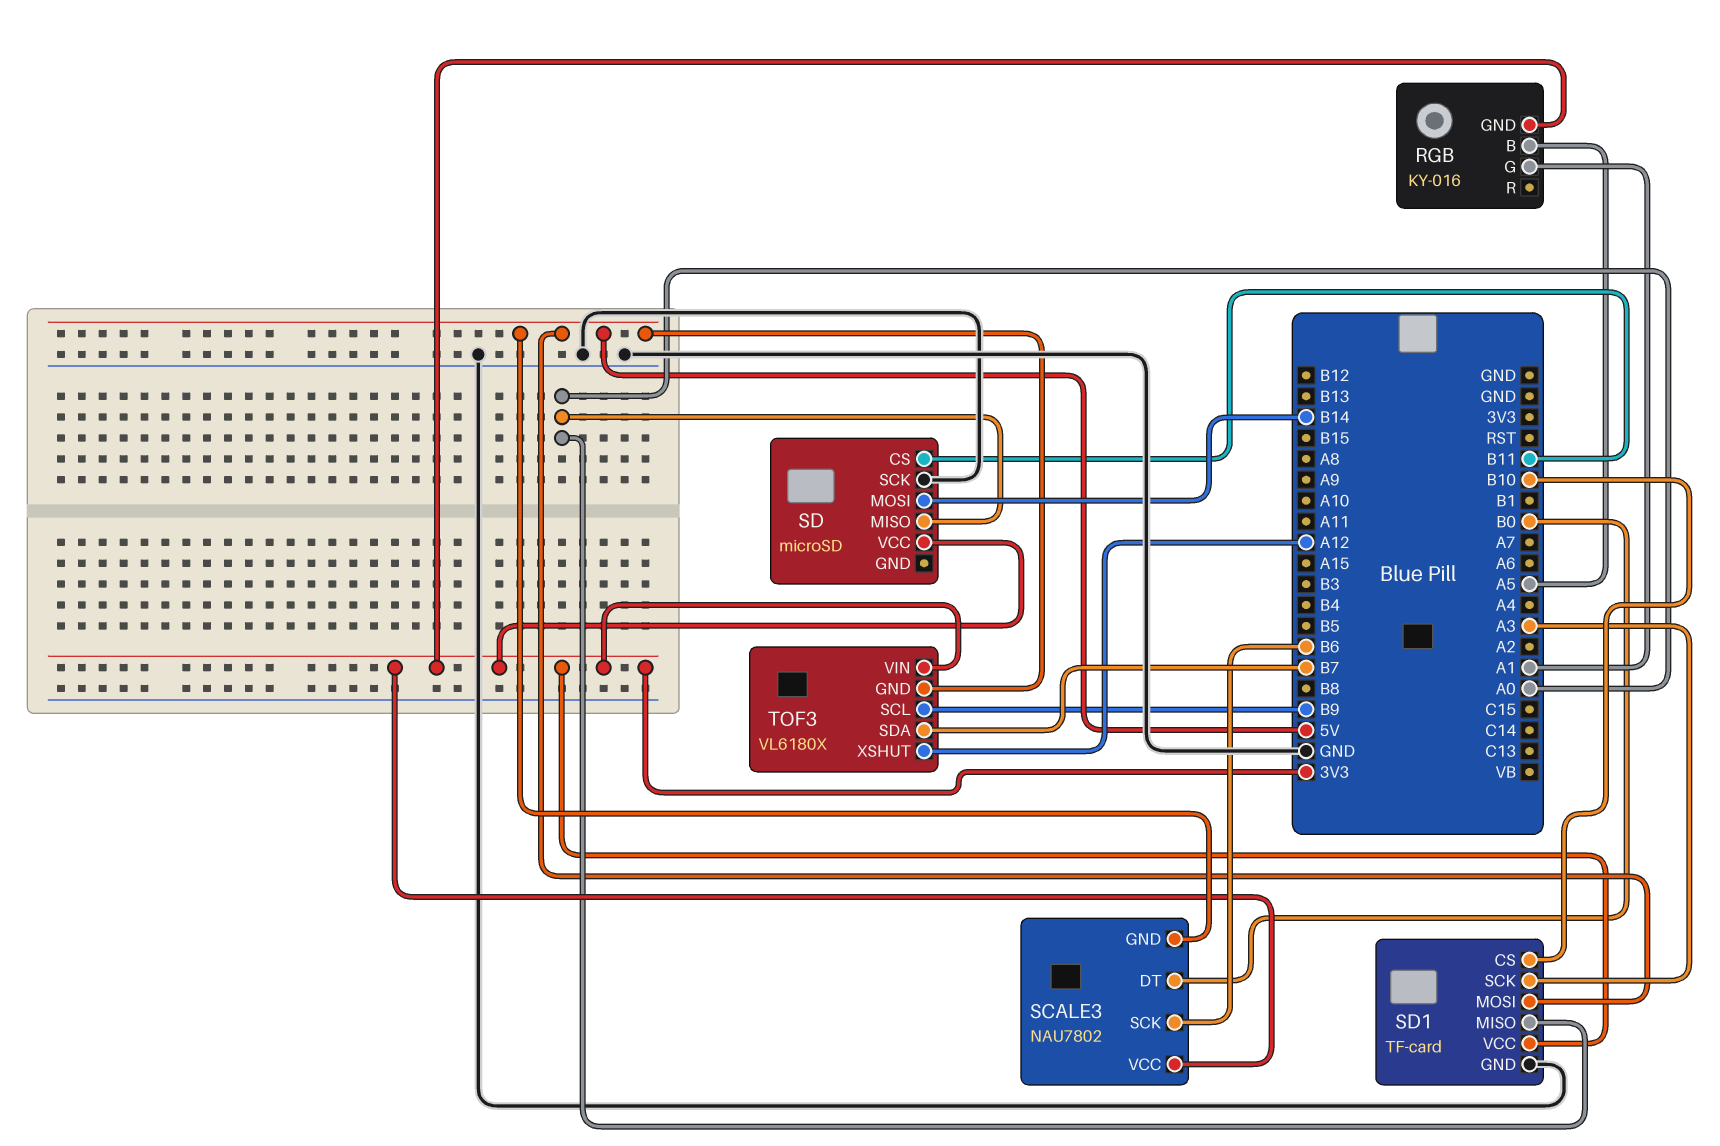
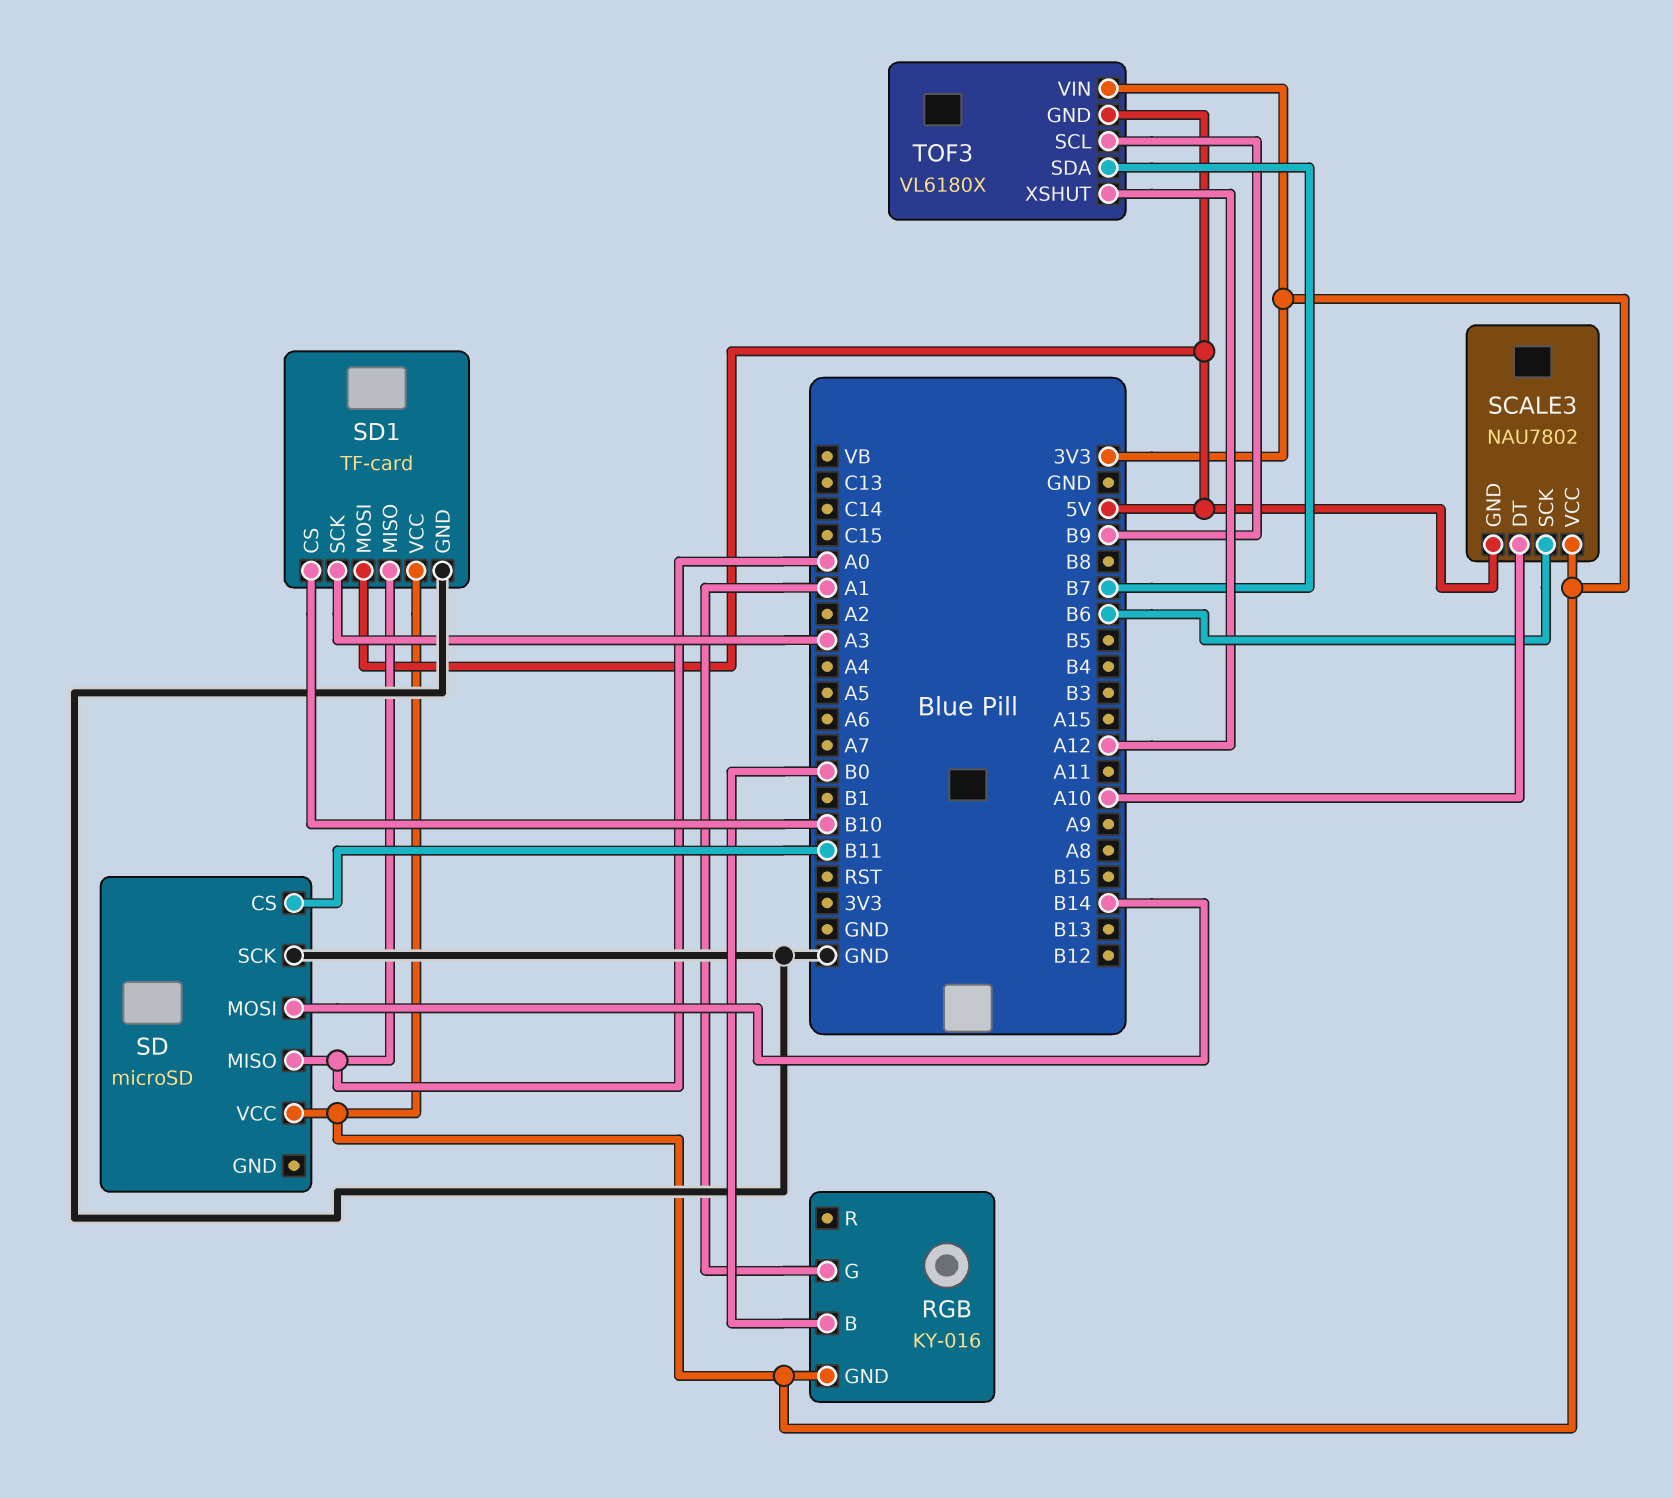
RGB pin B: A5 -> B0
SCALE3 pin DT: B0 -> A10

